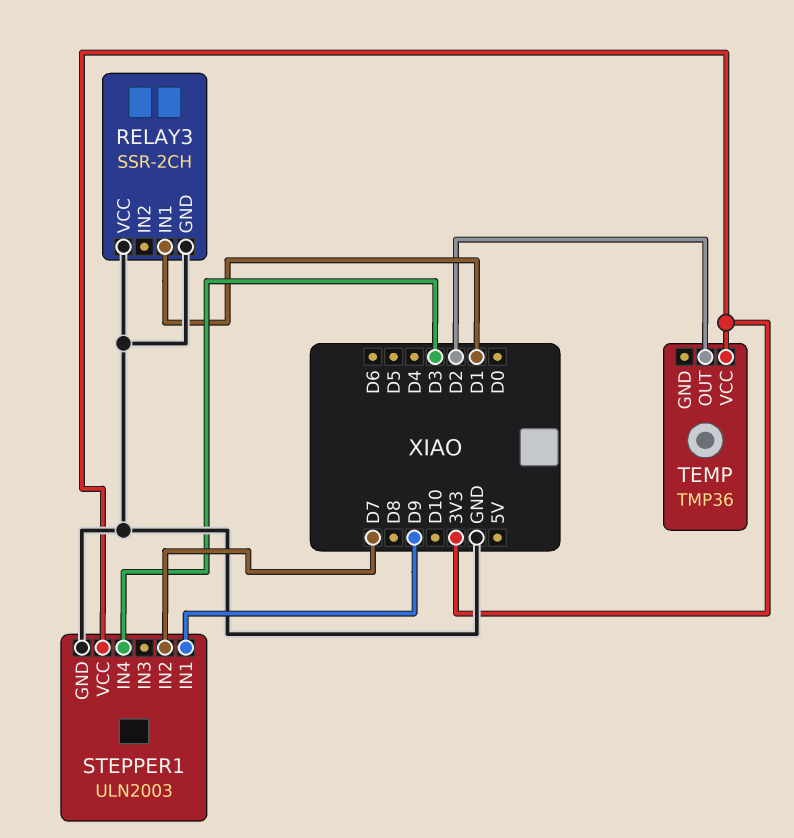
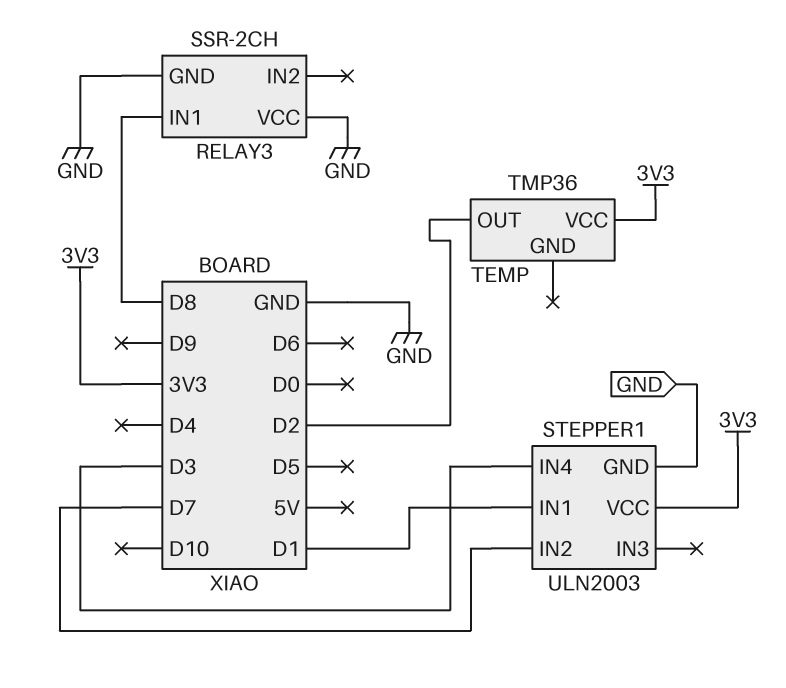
RELAY3 pin IN1: D1 -> D8
STEPPER1 pin IN1: D9 -> D1

